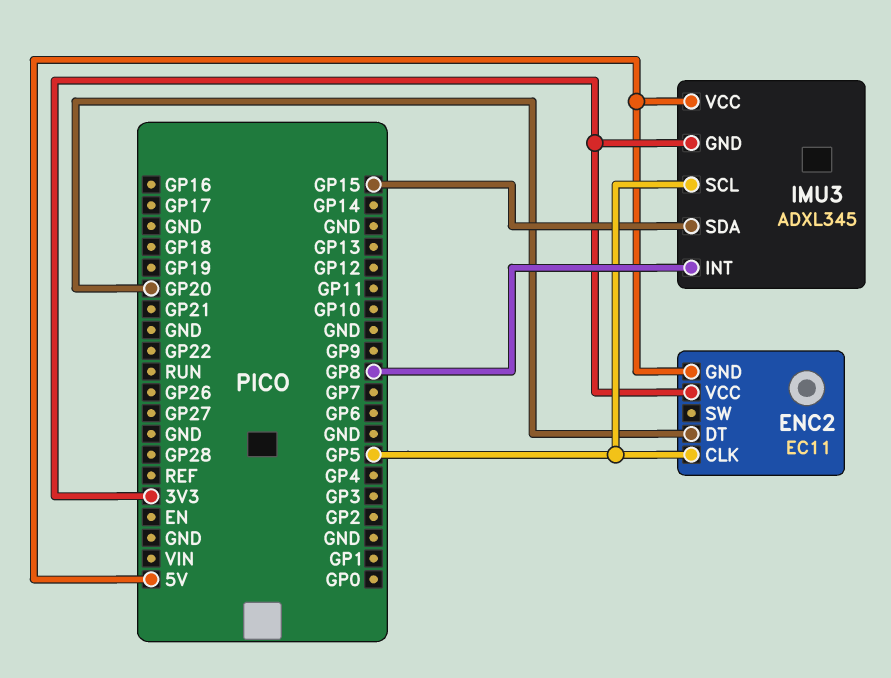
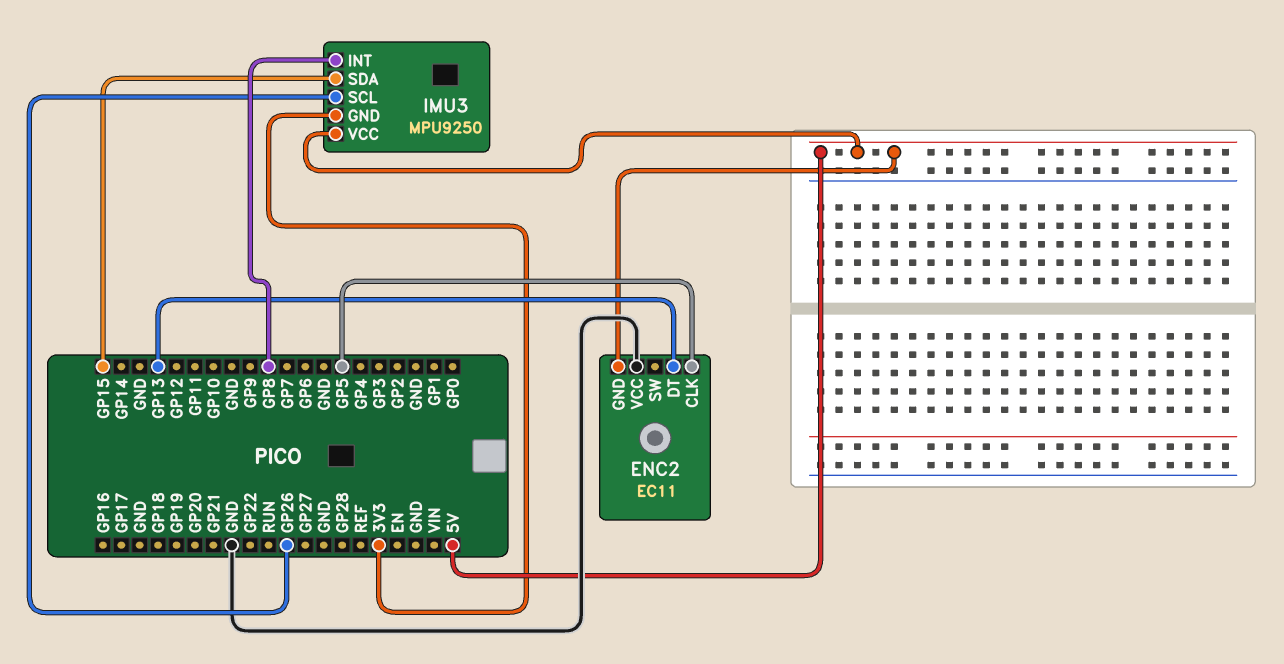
ENC2 pin DT: GP20 -> GP13
ENC2 pin VCC: 3V3 -> GND
IMU3: ADXL345 -> MPU9250
IMU3 pin SCL: GP5 -> GP26

